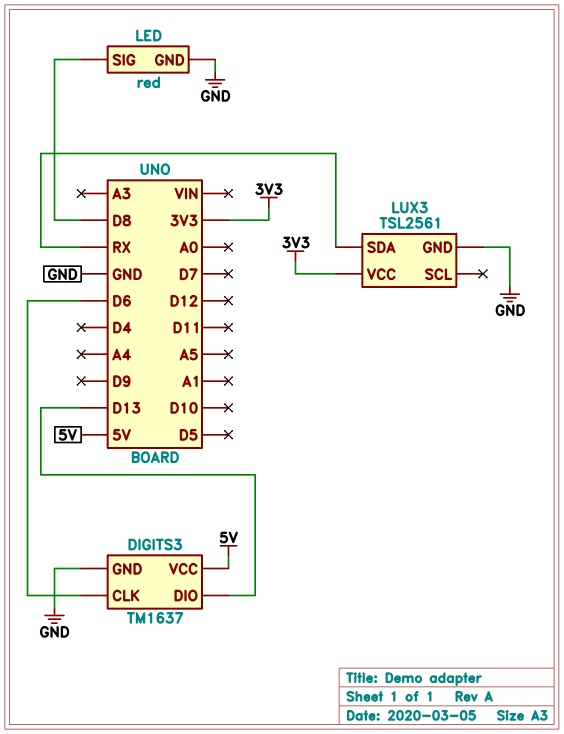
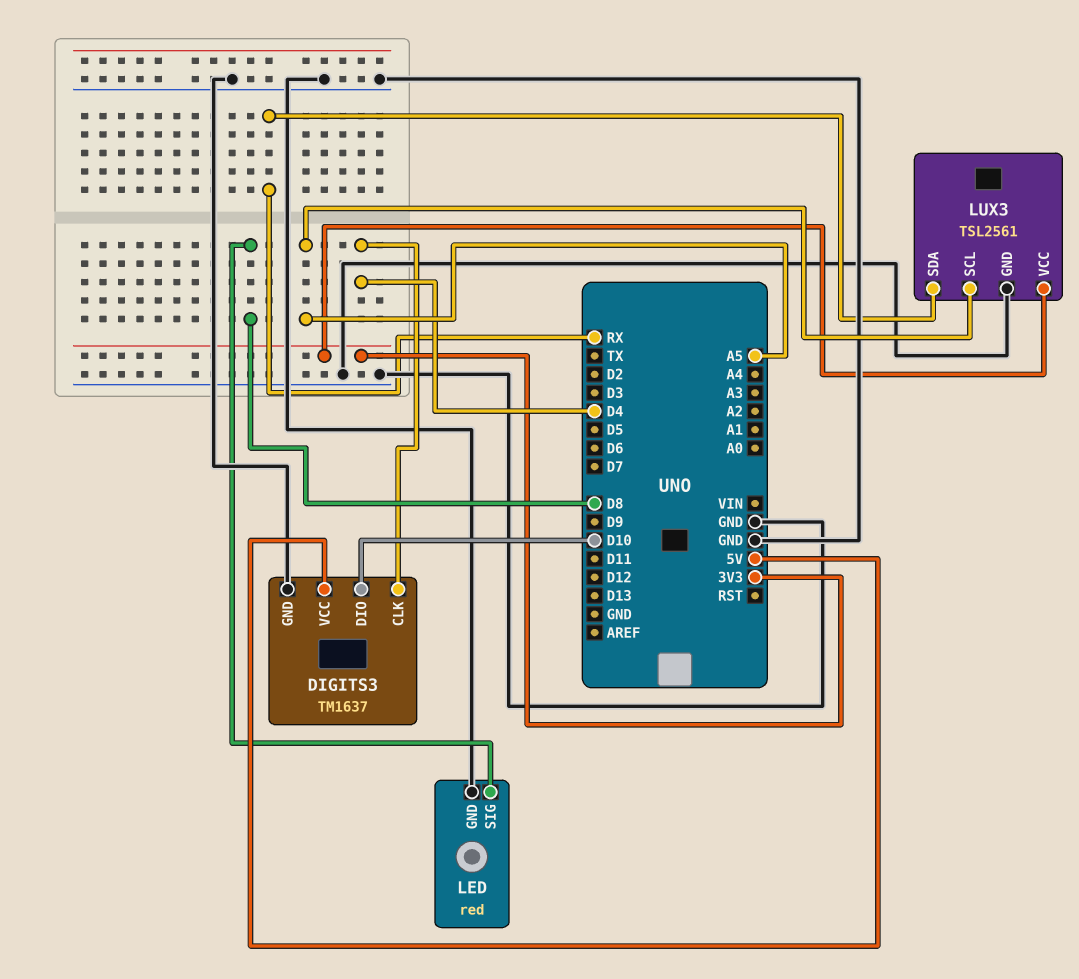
DIGITS3 pin CLK: D6 -> D4
DIGITS3 pin DIO: D13 -> D10
LUX3 pin SCL: none -> A5

